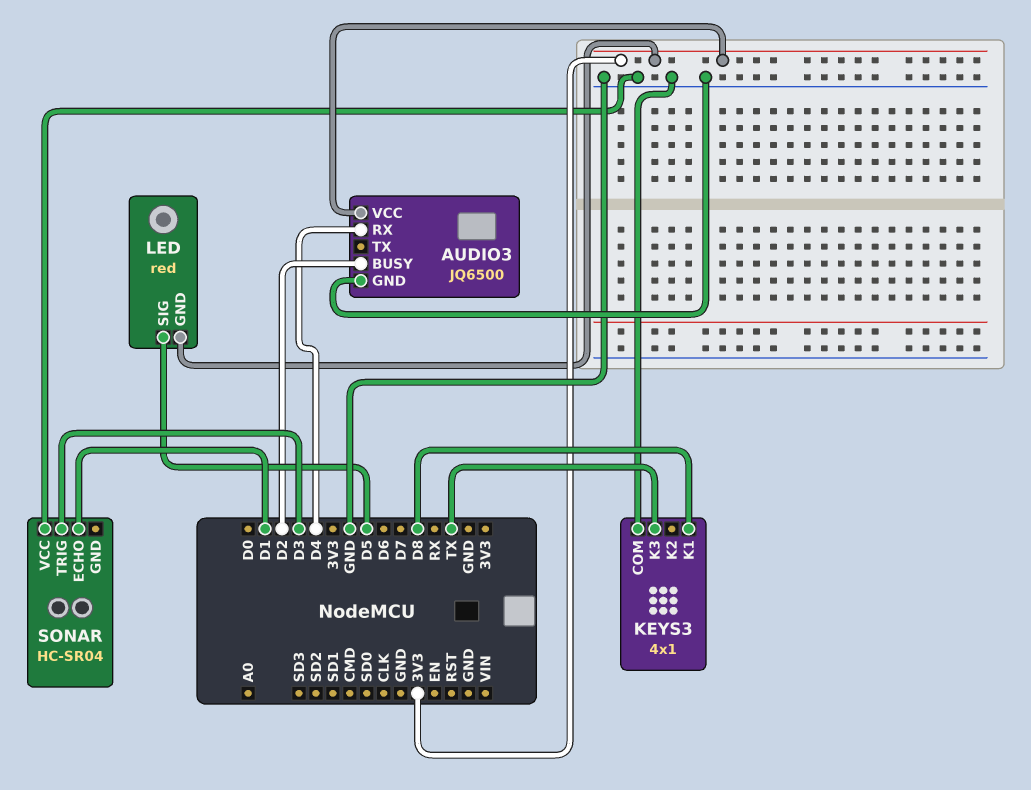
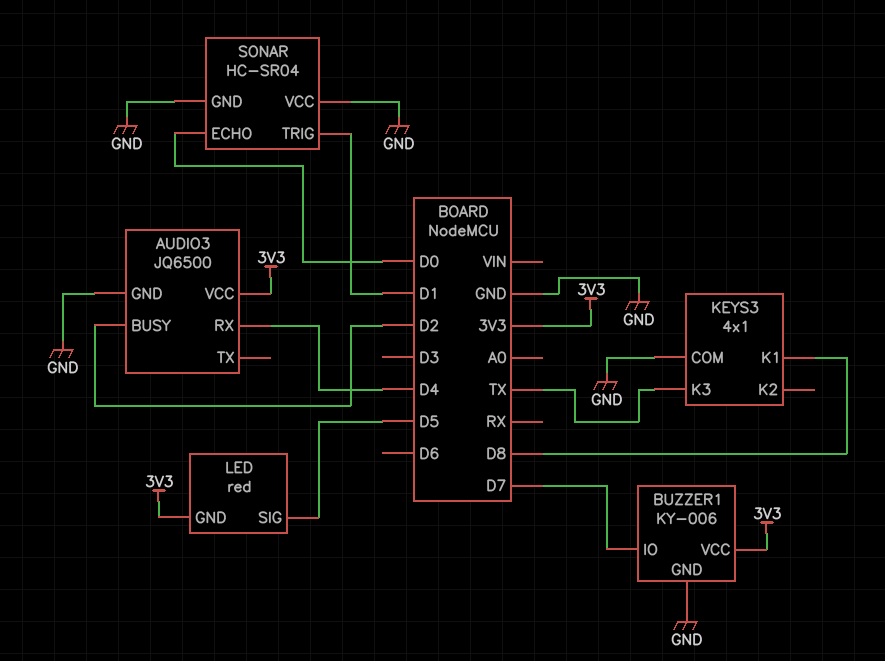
BUZZER1: none -> KY-006
BUZZER1 pin GND: none -> GND
BUZZER1 pin IO: none -> D7
BUZZER1 pin VCC: none -> 3V3
SONAR pin ECHO: D1 -> D0
SONAR pin GND: none -> GND
SONAR pin TRIG: D3 -> D1

